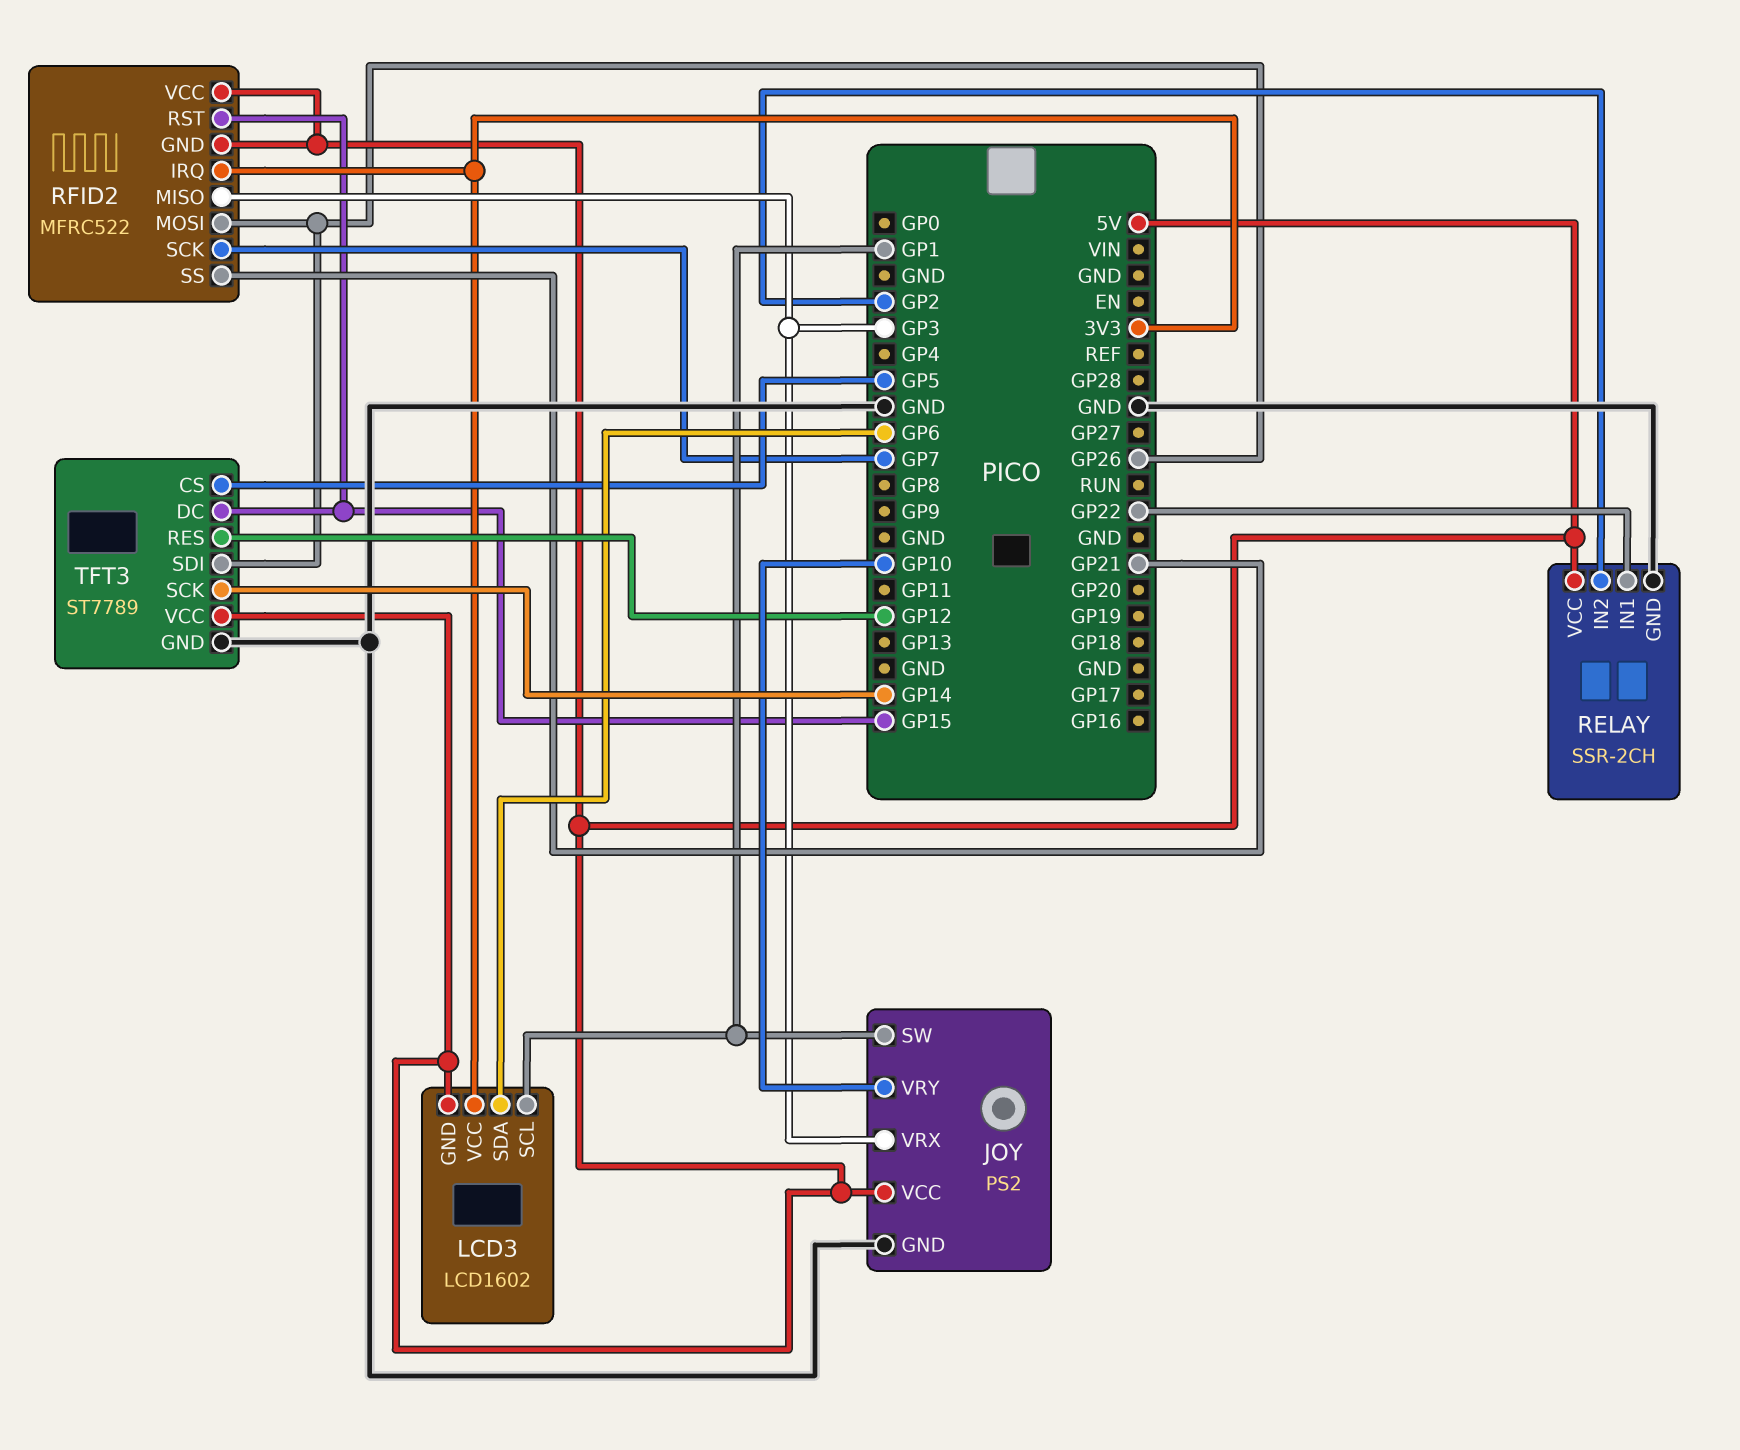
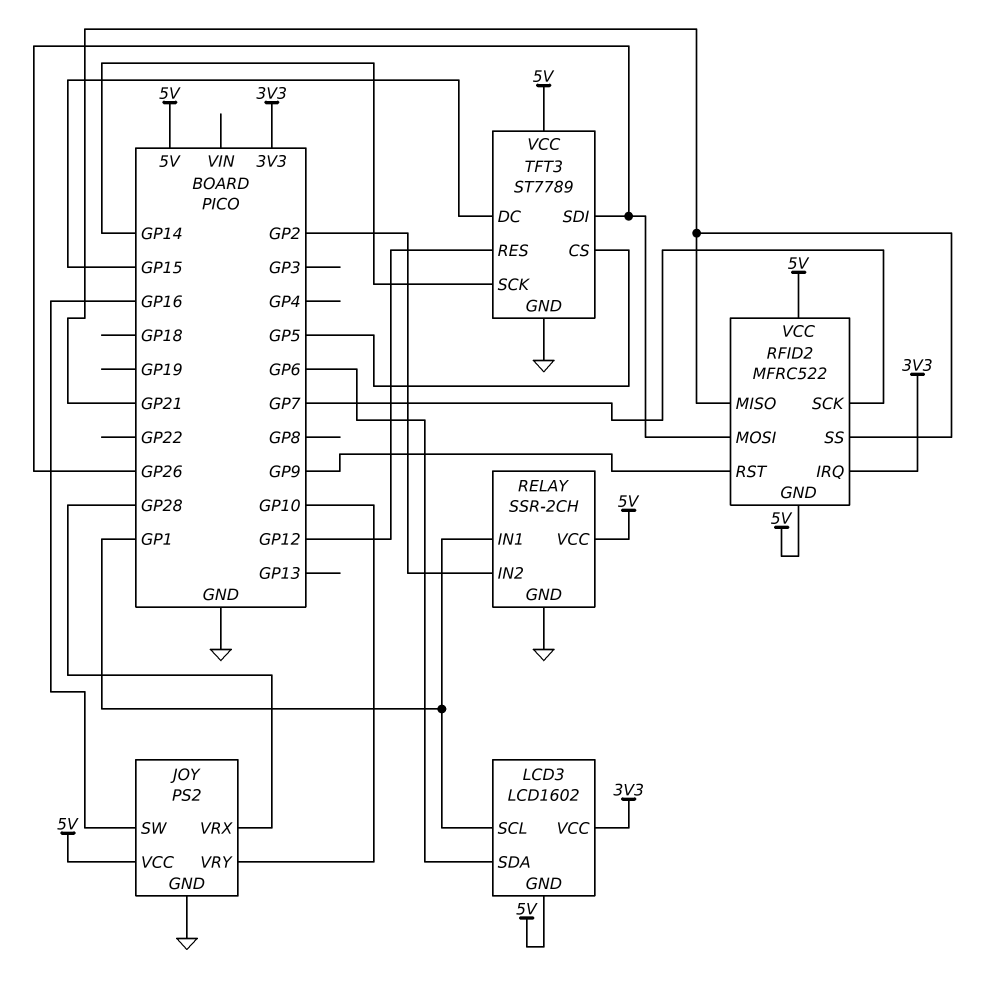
JOY pin SW: GP1 -> GP16
JOY pin VRX: GP3 -> GP28
RELAY pin IN1: GP22 -> GP1
RFID2 pin MISO: GP3 -> GP21
RFID2 pin RST: GP15 -> GP9

